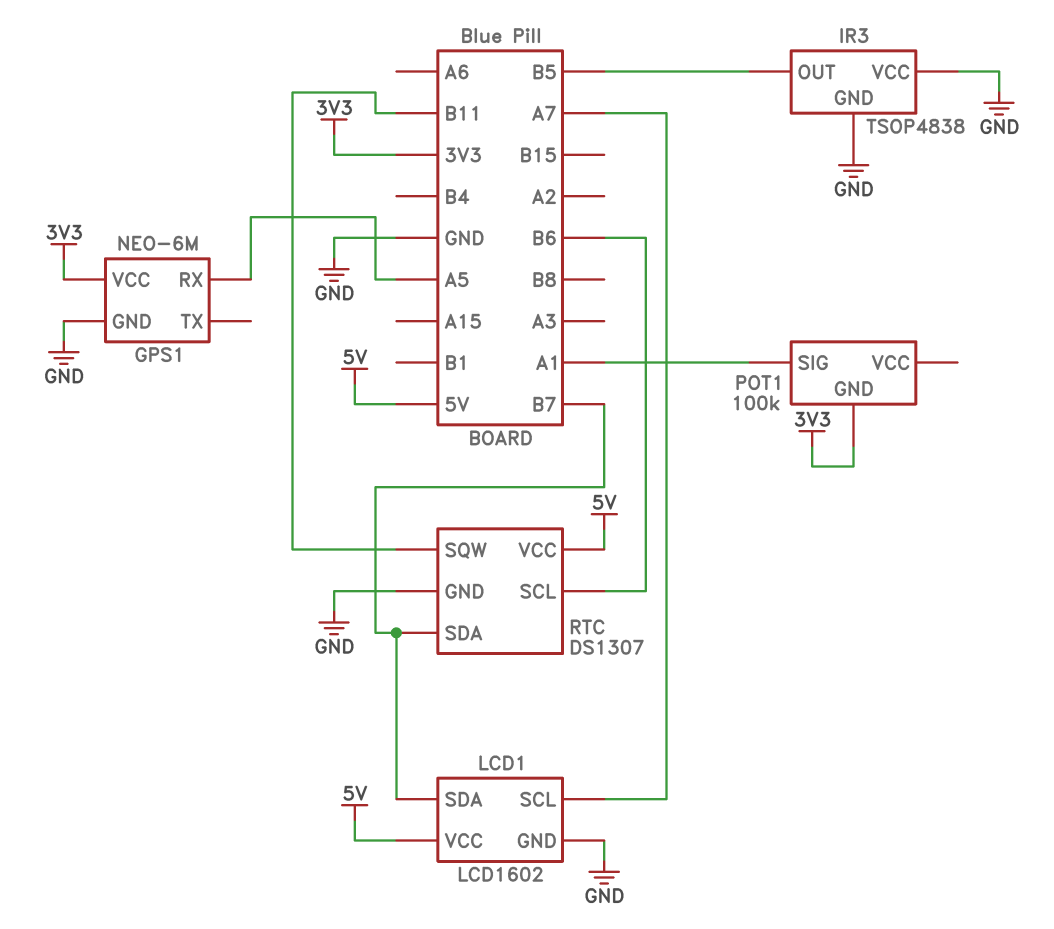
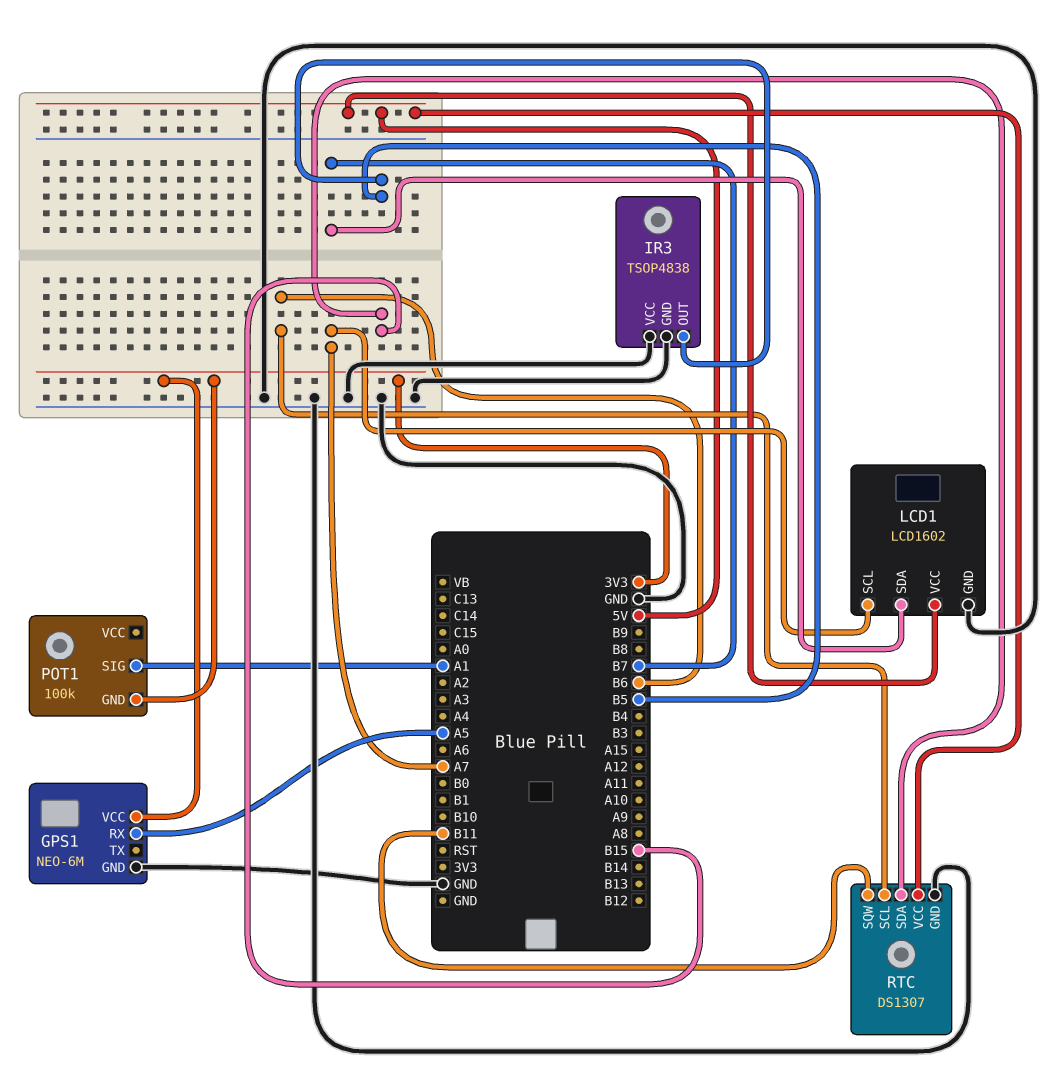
RTC pin SDA: B7 -> B15

